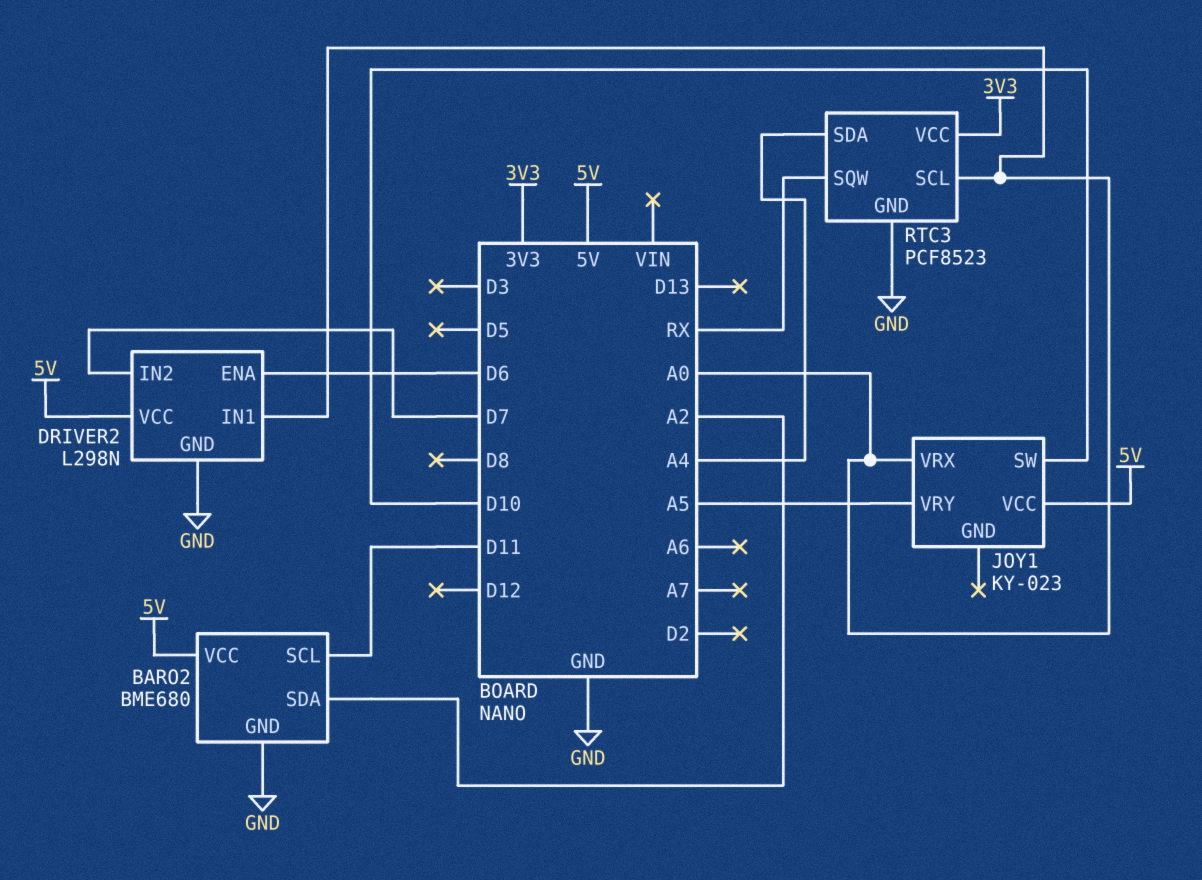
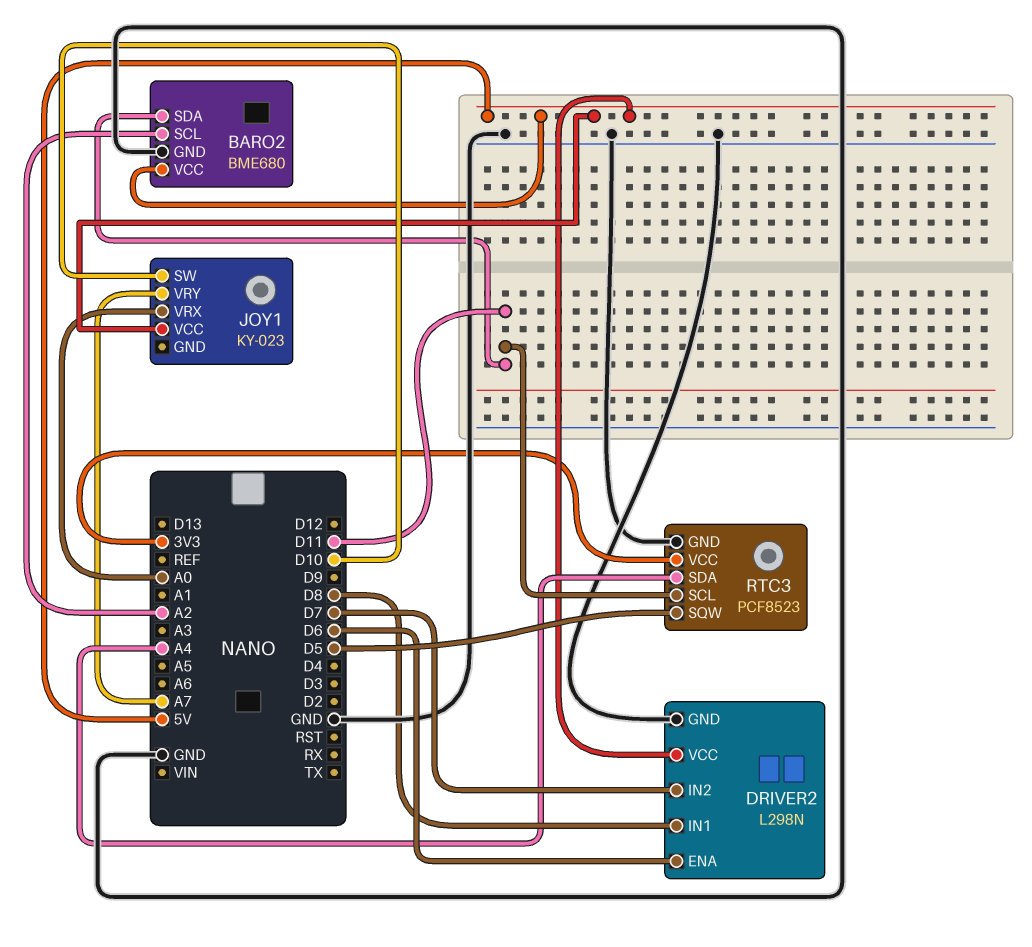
BARO2 pin SCL: D11 -> A2
BARO2 pin SDA: A2 -> D11
DRIVER2 pin IN1: A0 -> D8
JOY1 pin VRY: A5 -> A7
RTC3 pin SCL: A0 -> D11
RTC3 pin SQW: RX -> D5

